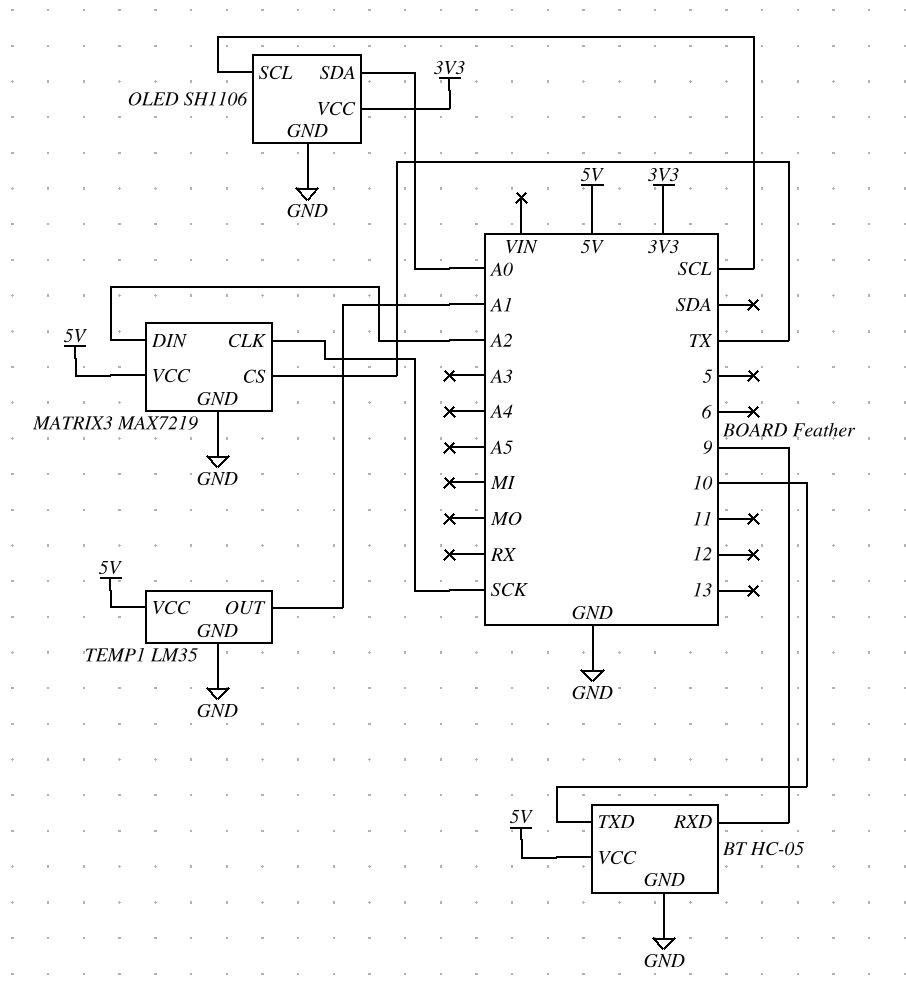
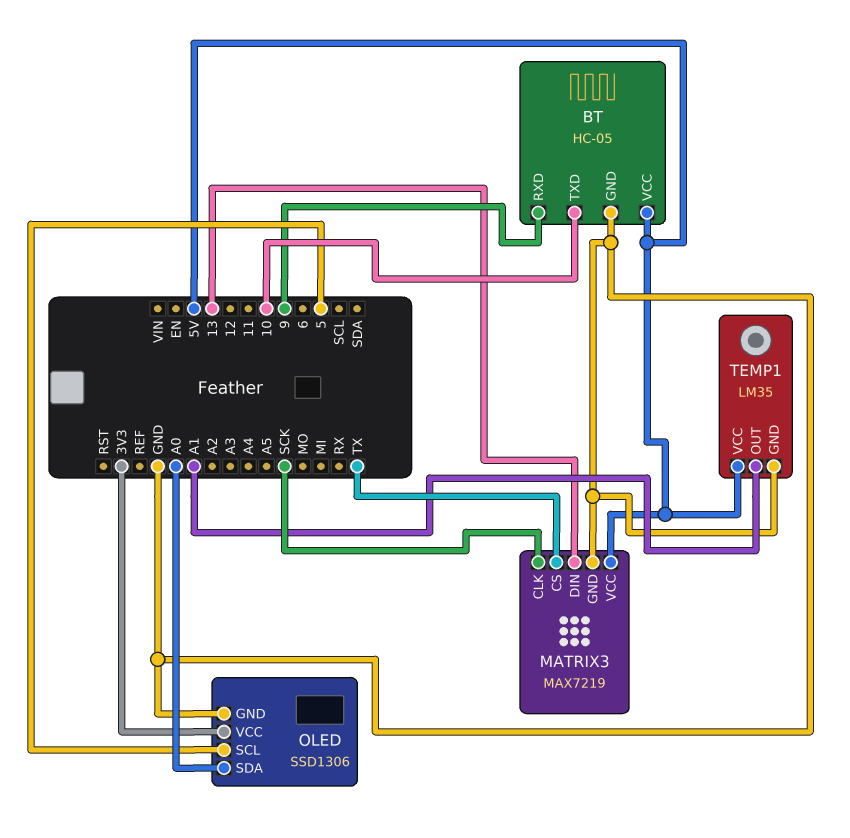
MATRIX3 pin DIN: A2 -> 13
OLED: SH1106 -> SSD1306
OLED pin SCL: SCL -> 5

